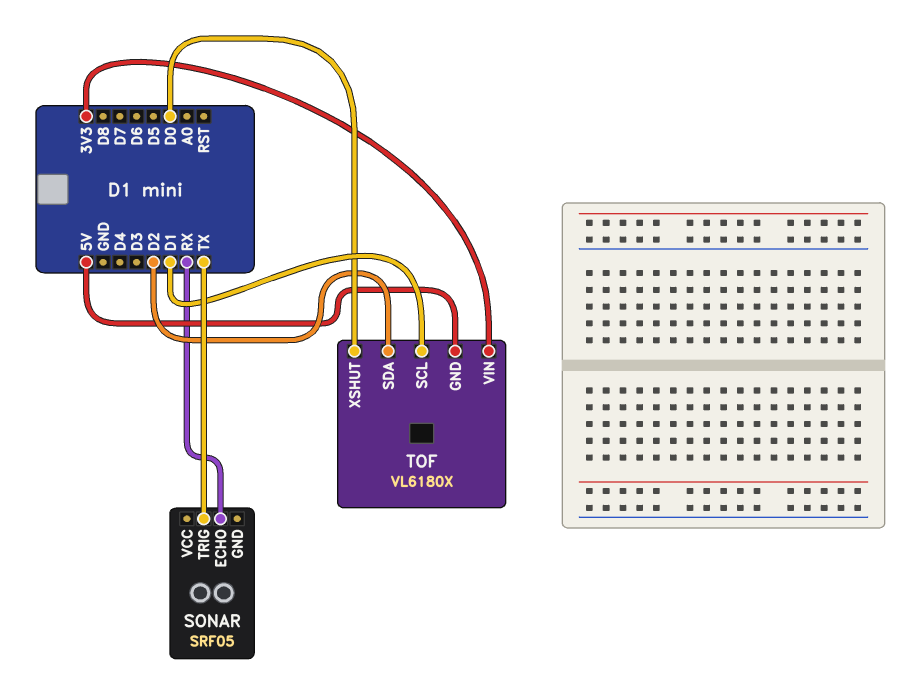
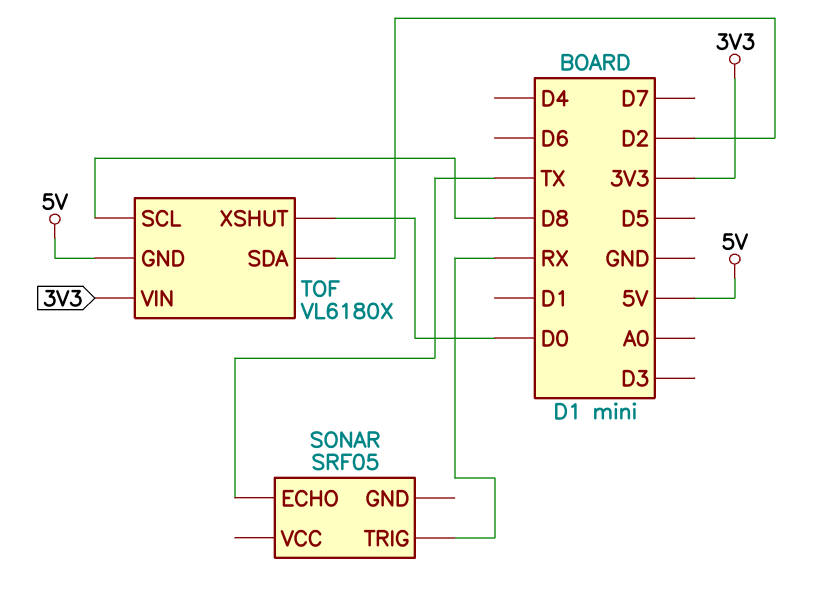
SONAR pin ECHO: RX -> TX
SONAR pin TRIG: TX -> RX
TOF pin SCL: D1 -> D8

